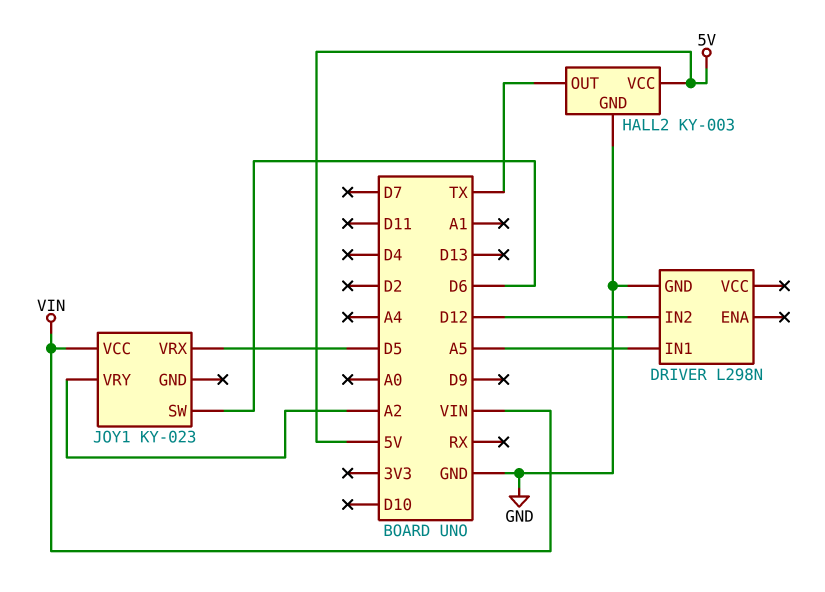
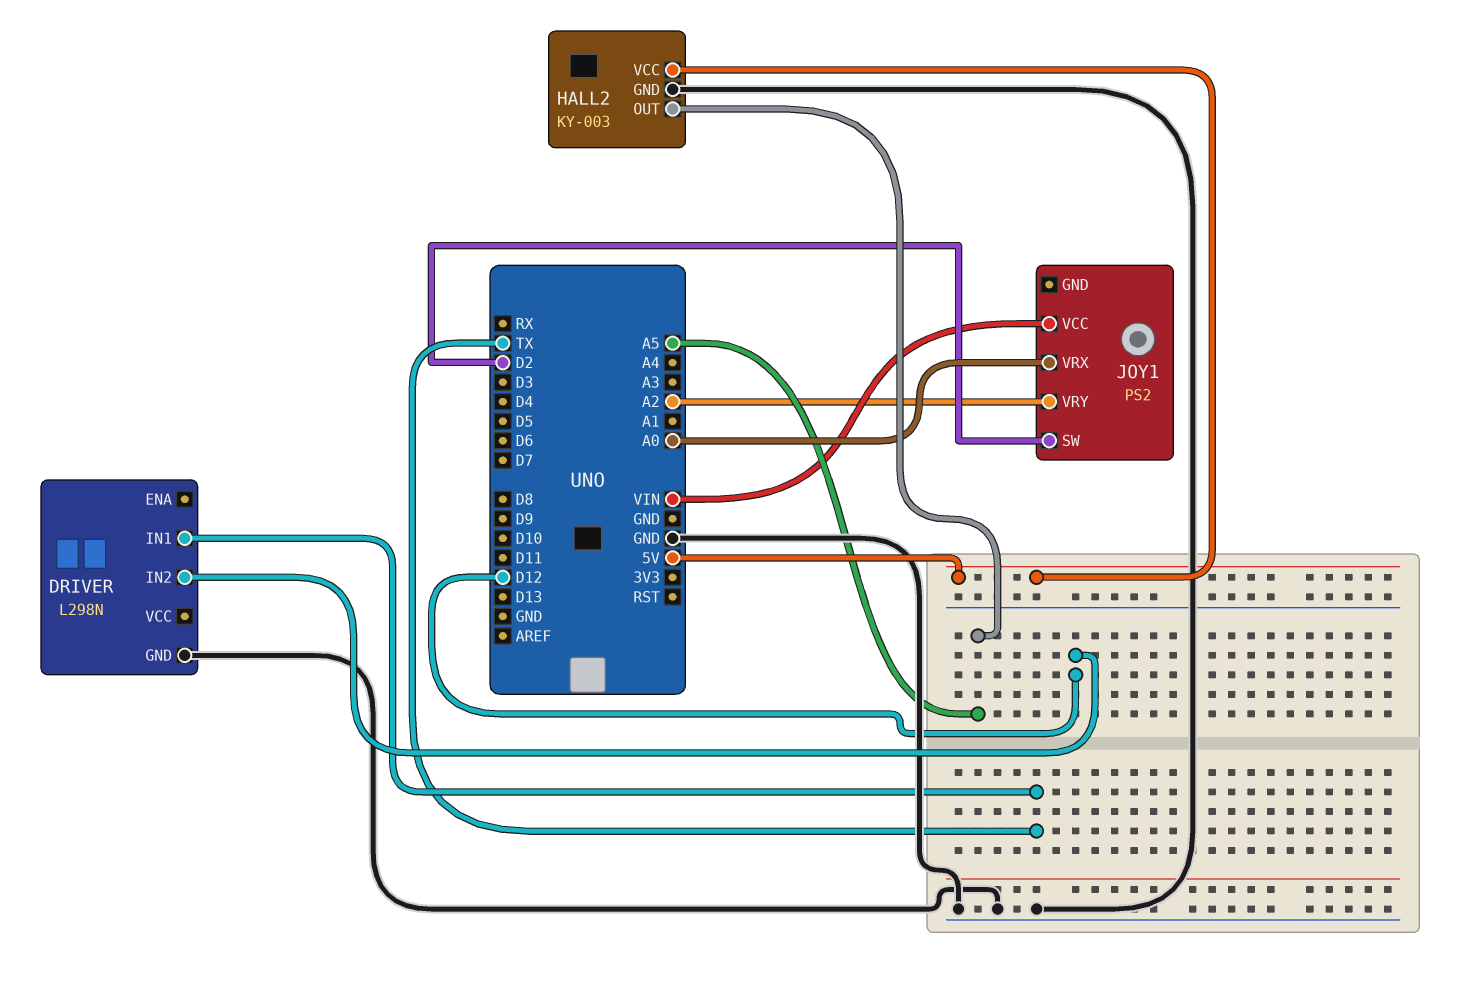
DRIVER pin IN1: A5 -> TX
HALL2 pin OUT: TX -> A5
JOY1: KY-023 -> PS2
JOY1 pin SW: D6 -> D2
JOY1 pin VRX: D5 -> A0

